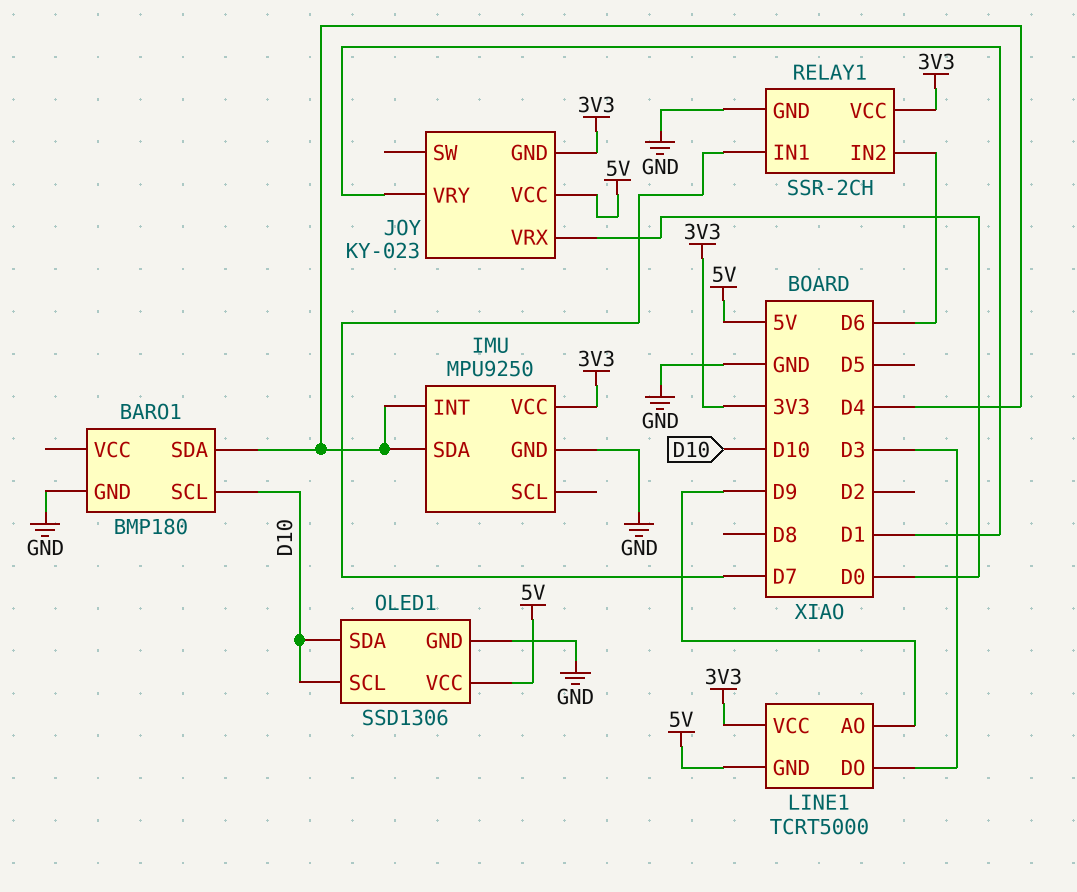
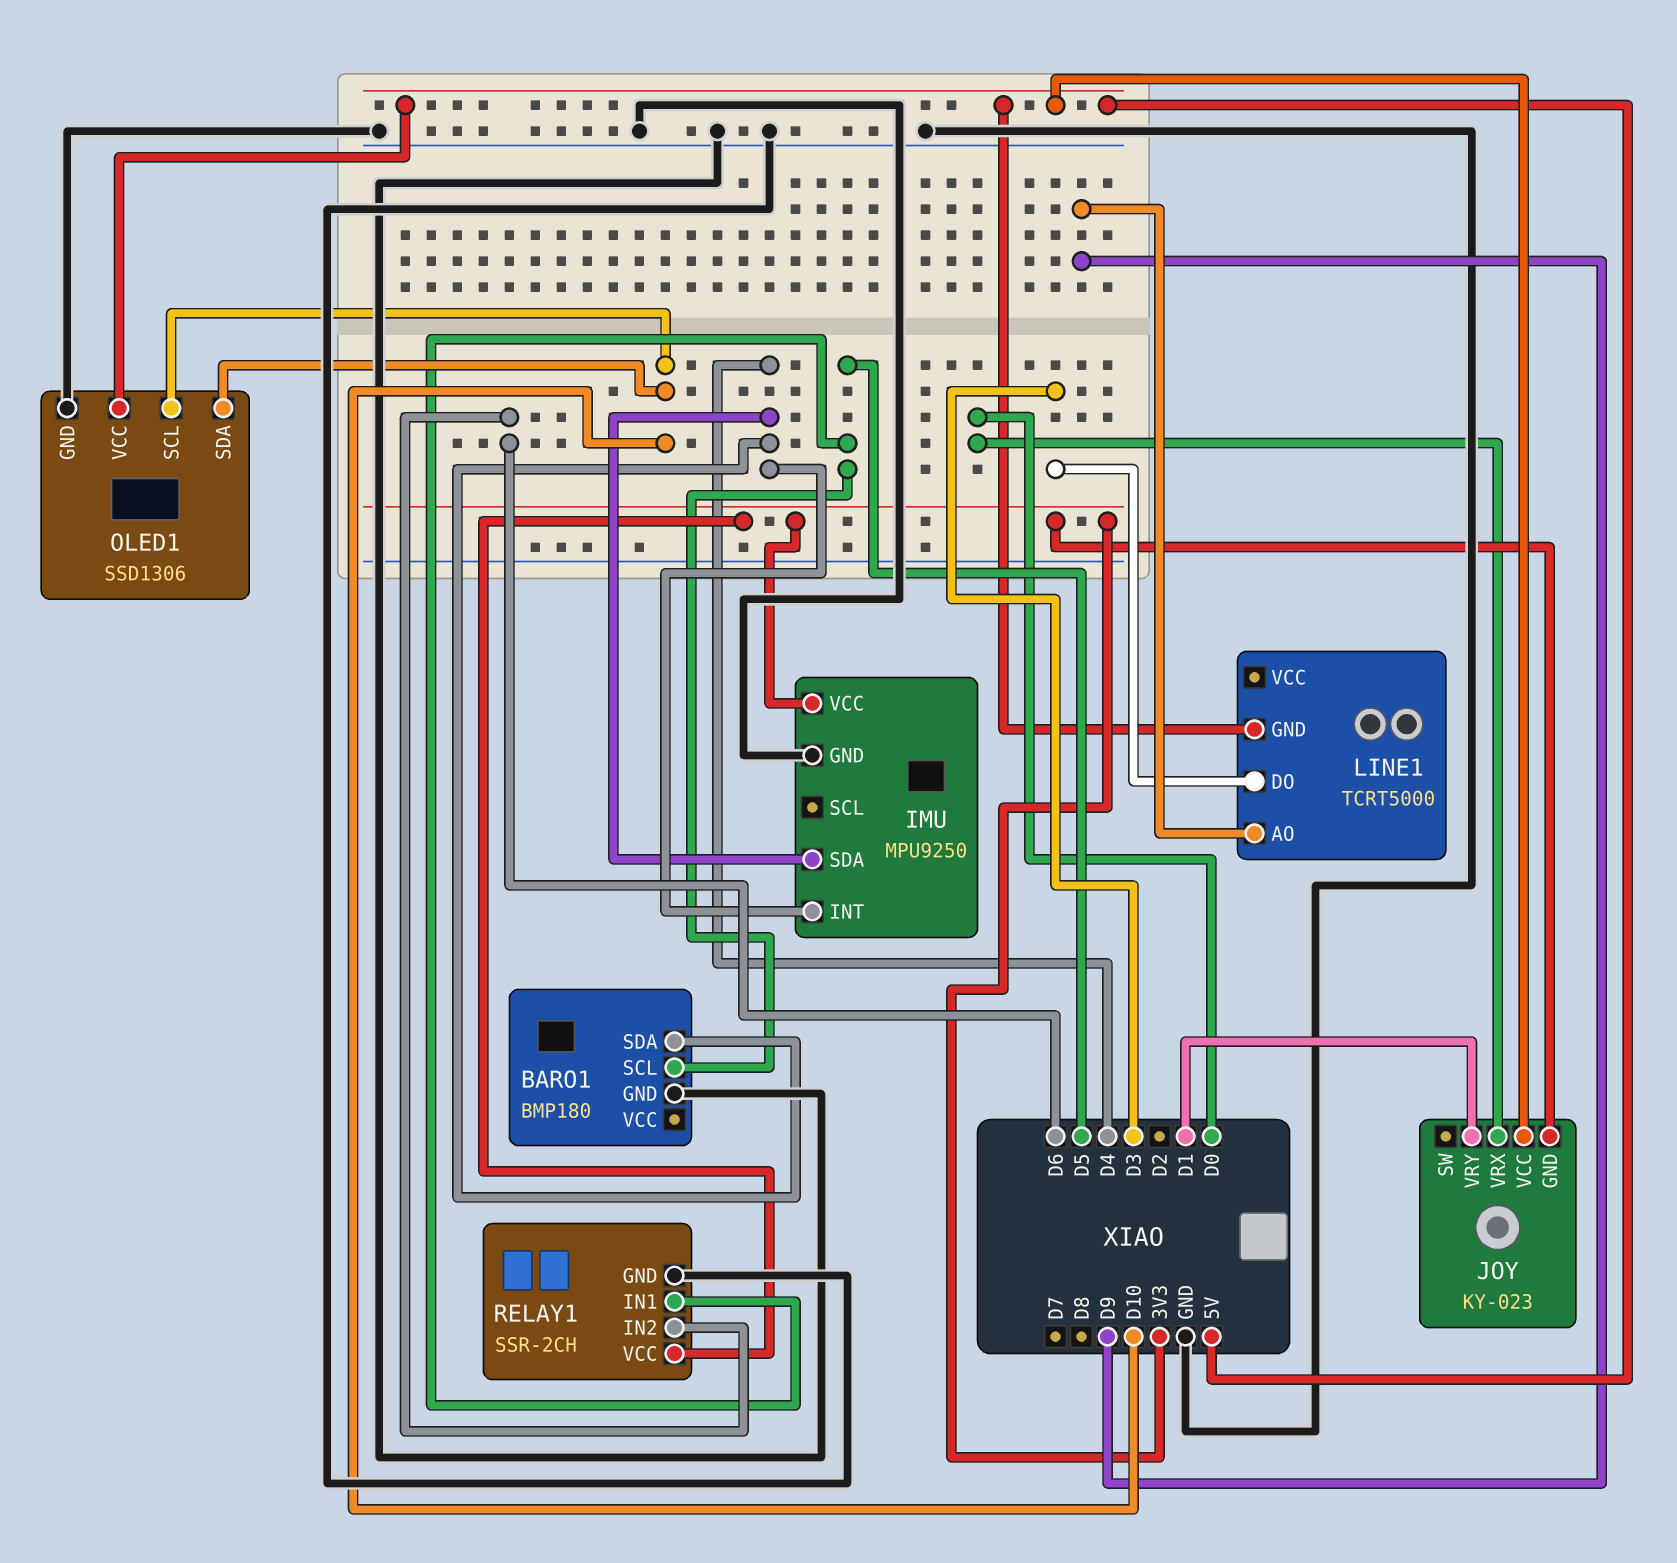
BARO1 pin SCL: D10 -> D5
LINE1 pin VCC: 3V3 -> none
RELAY1 pin IN1: D7 -> D5

